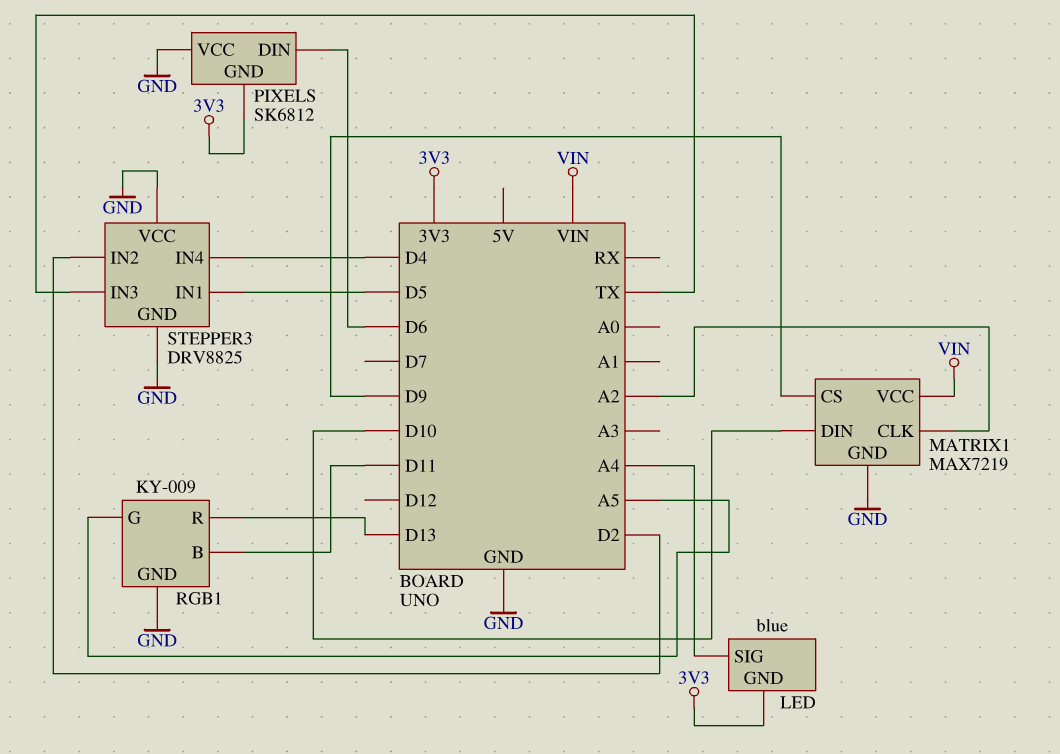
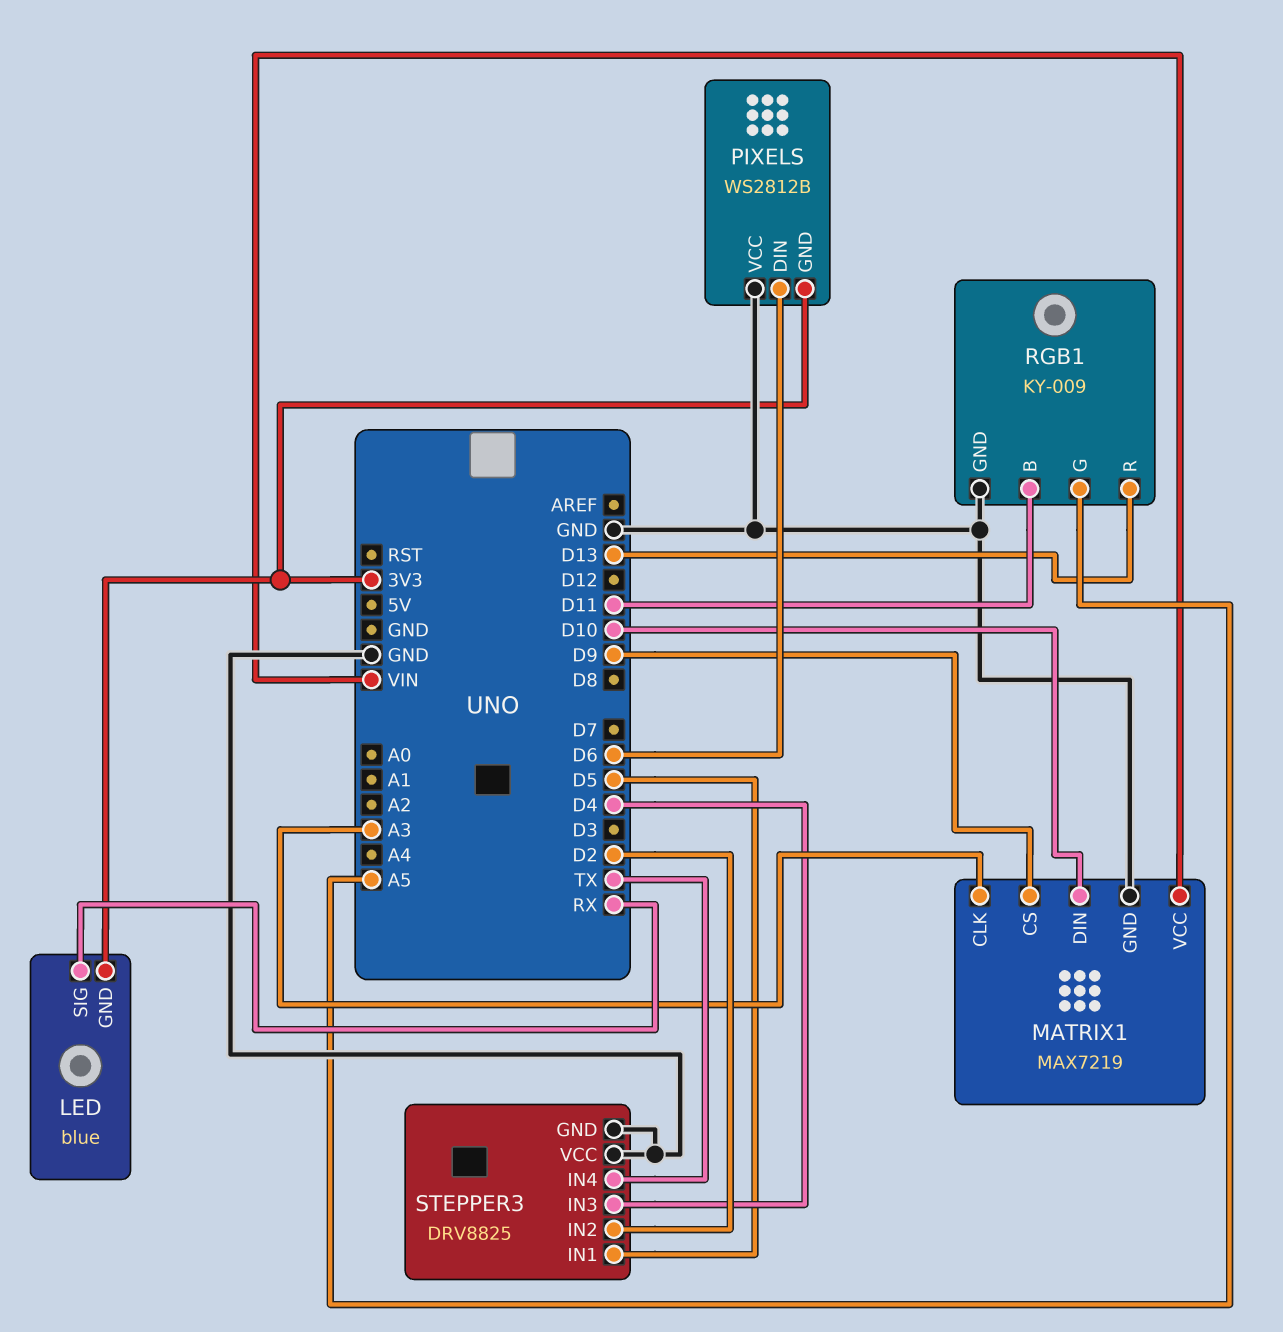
LED pin SIG: A4 -> RX
MATRIX1 pin CLK: A2 -> A3
PIXELS: SK6812 -> WS2812B
STEPPER3 pin IN3: TX -> D4
STEPPER3 pin IN4: D4 -> TX

